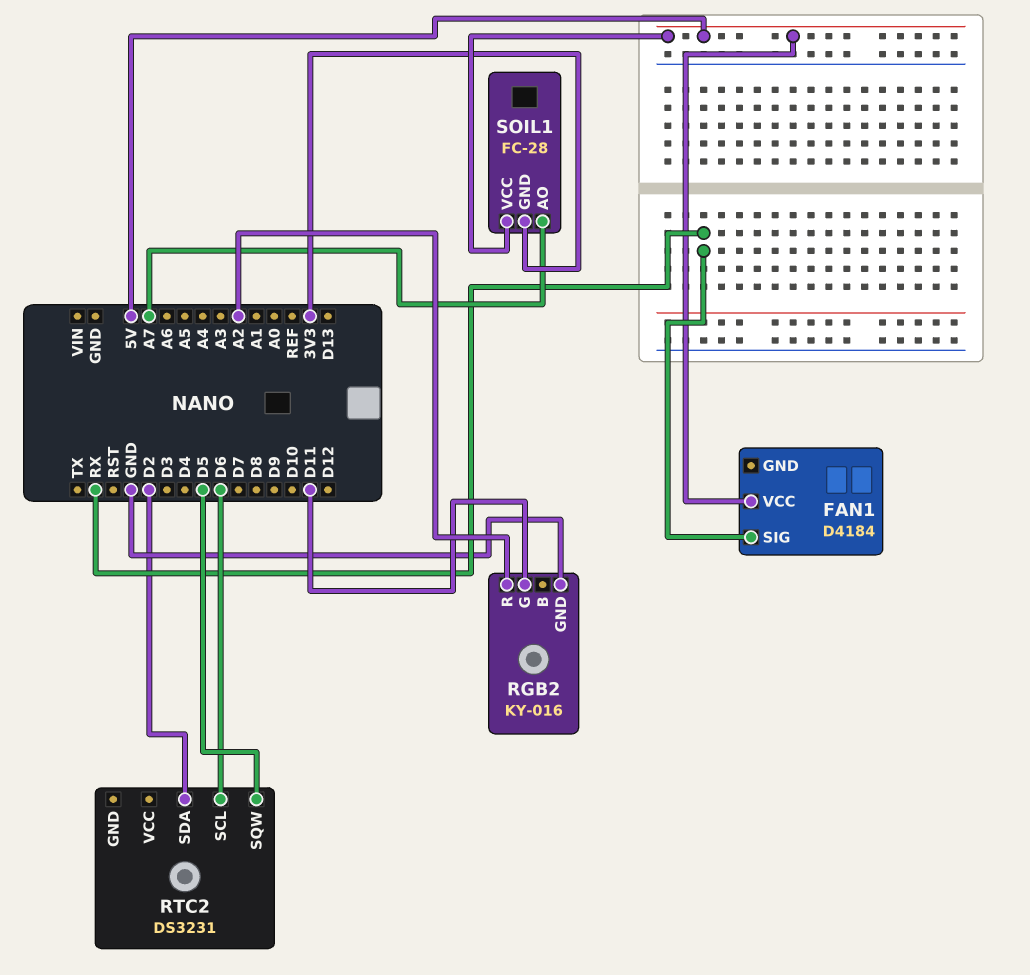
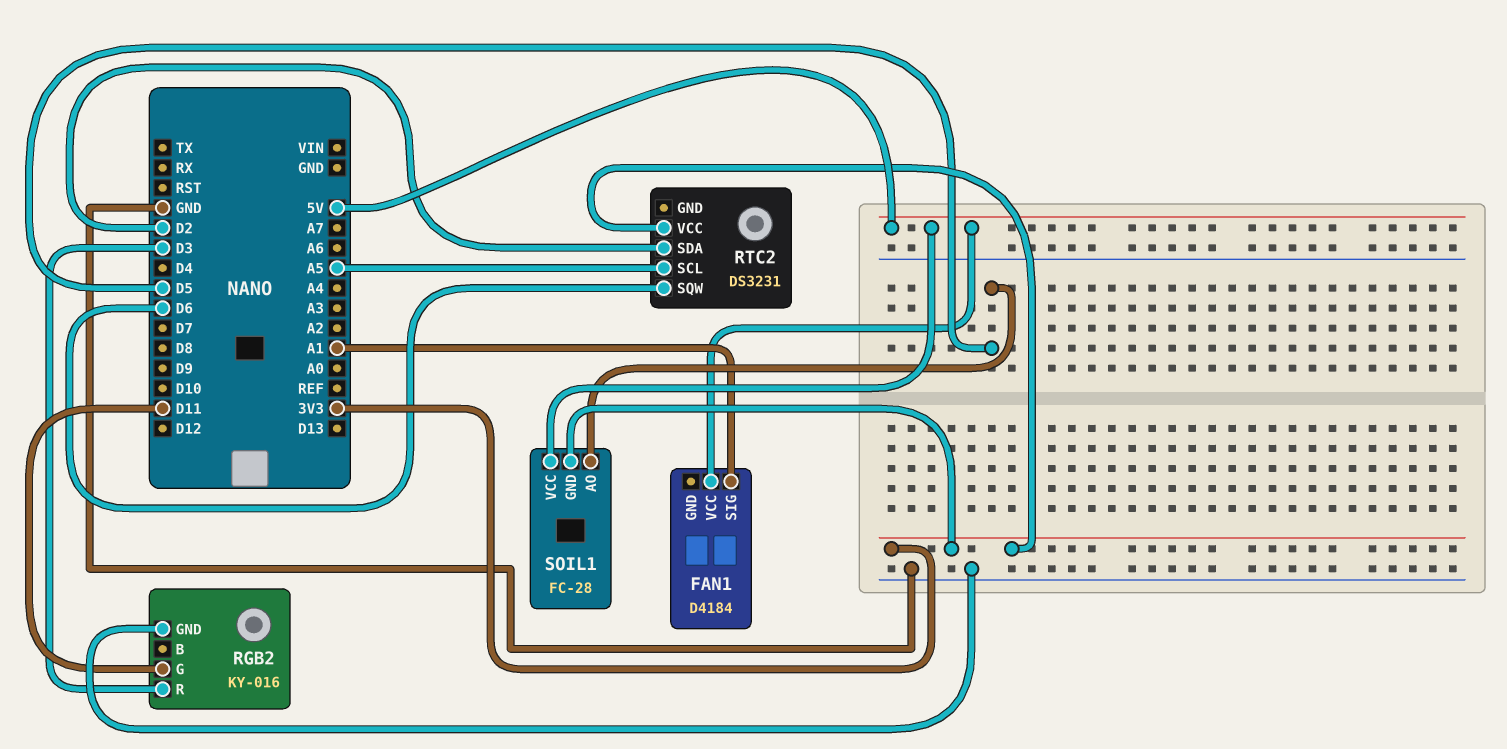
FAN1 pin SIG: RX -> A1
RGB2 pin R: A2 -> D3
RTC2 pin SCL: D6 -> A5
RTC2 pin SQW: D5 -> D6
RTC2 pin VCC: none -> 3V3
SOIL1 pin AO: A7 -> D5

